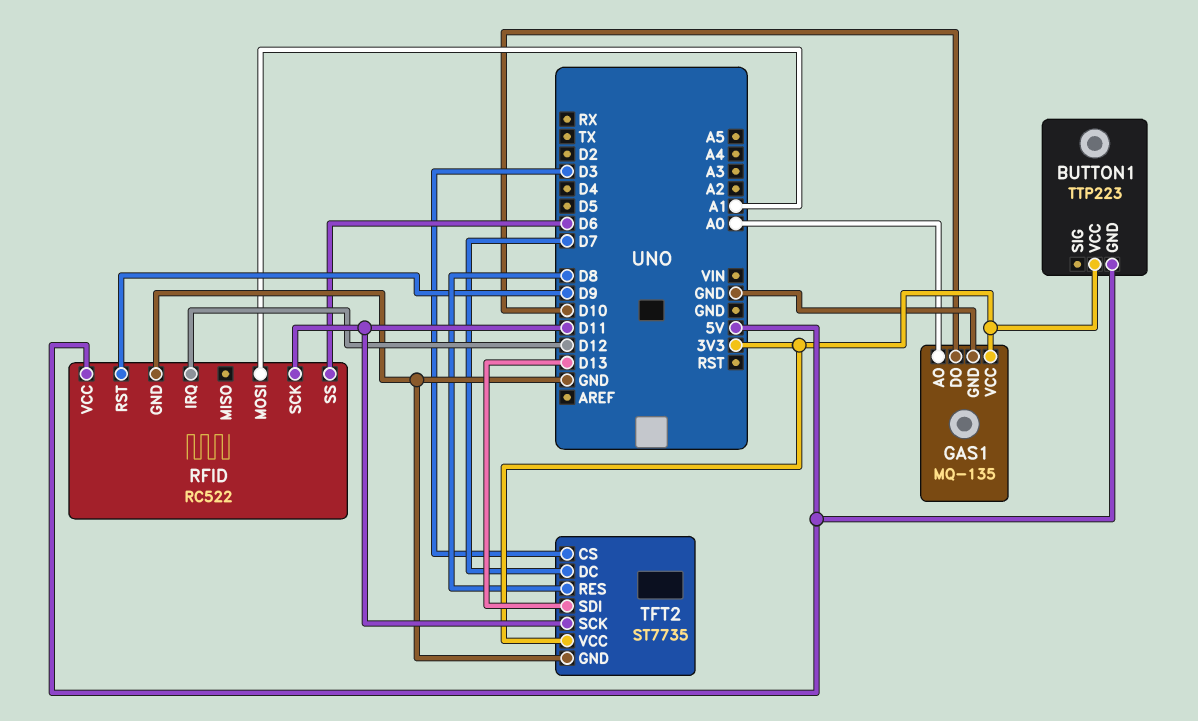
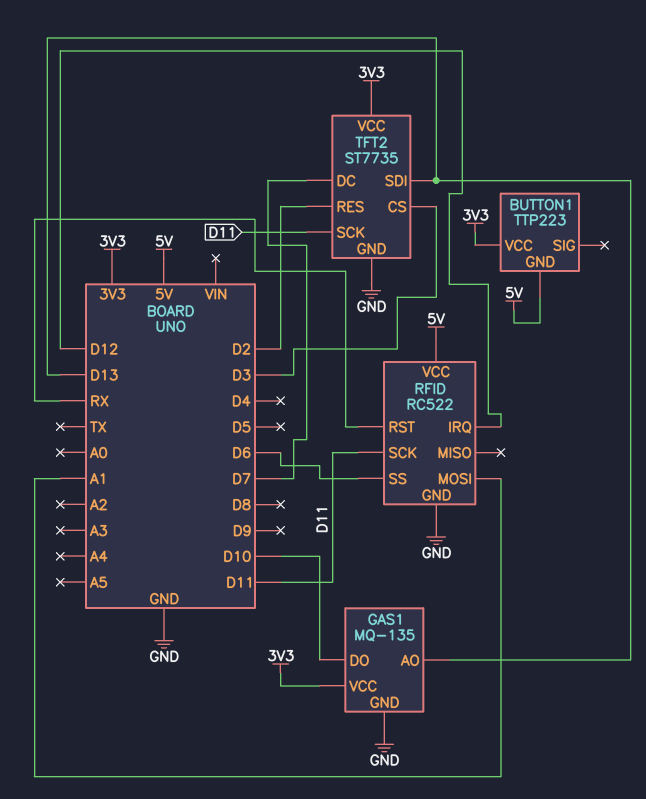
GAS1 pin AO: A0 -> D13
RFID pin RST: D9 -> RX
TFT2 pin RES: D8 -> D2

